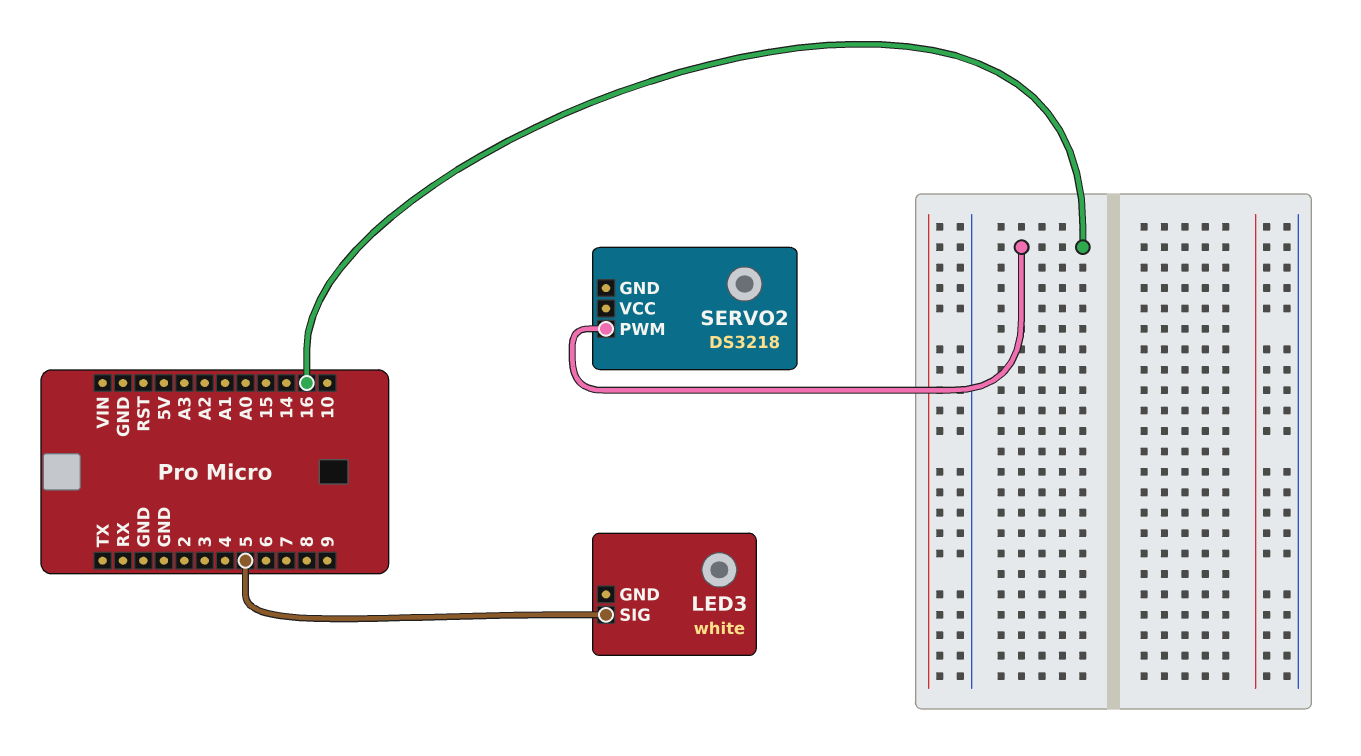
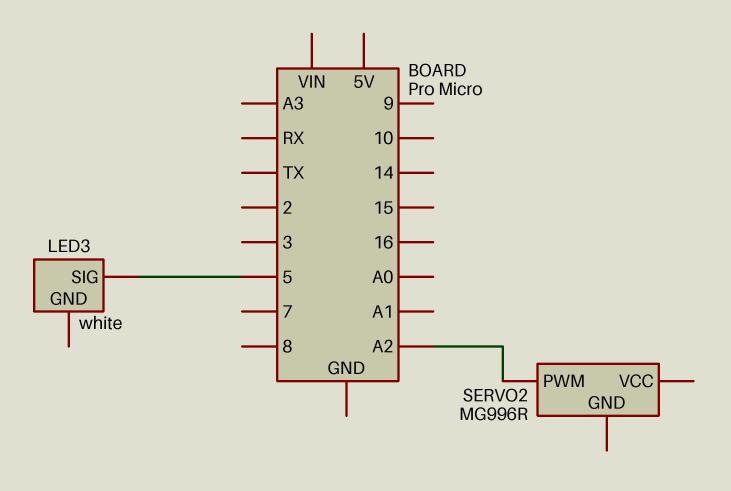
SERVO2: DS3218 -> MG996R
SERVO2 pin PWM: 16 -> A2

